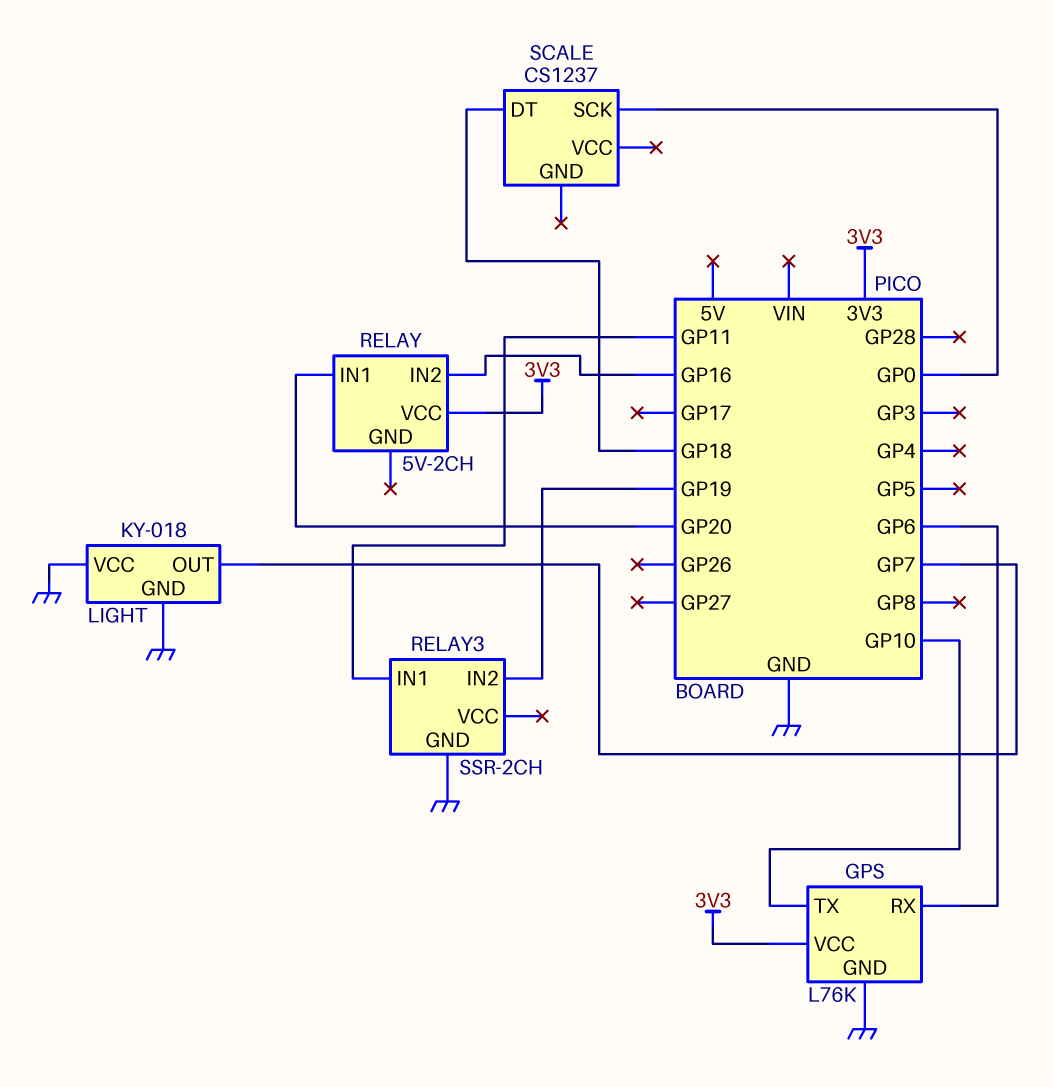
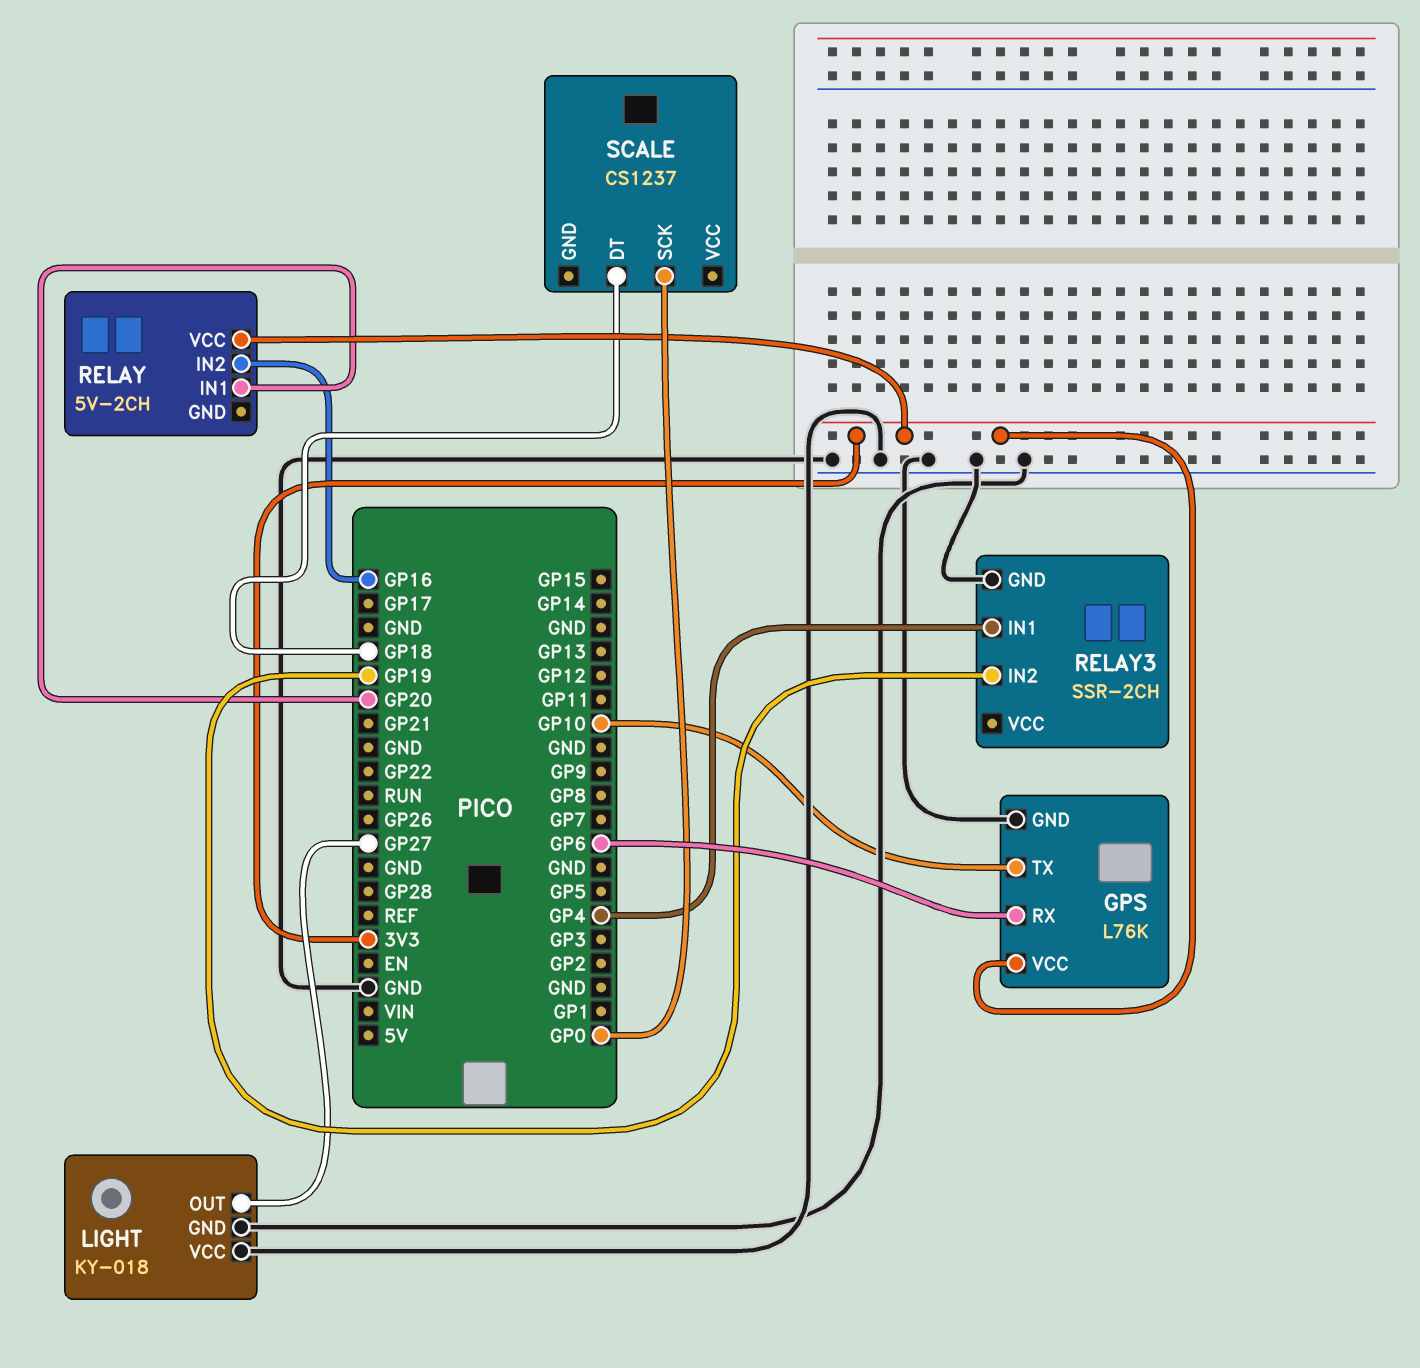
LIGHT pin OUT: GP7 -> GP27
RELAY3 pin IN1: GP11 -> GP4

